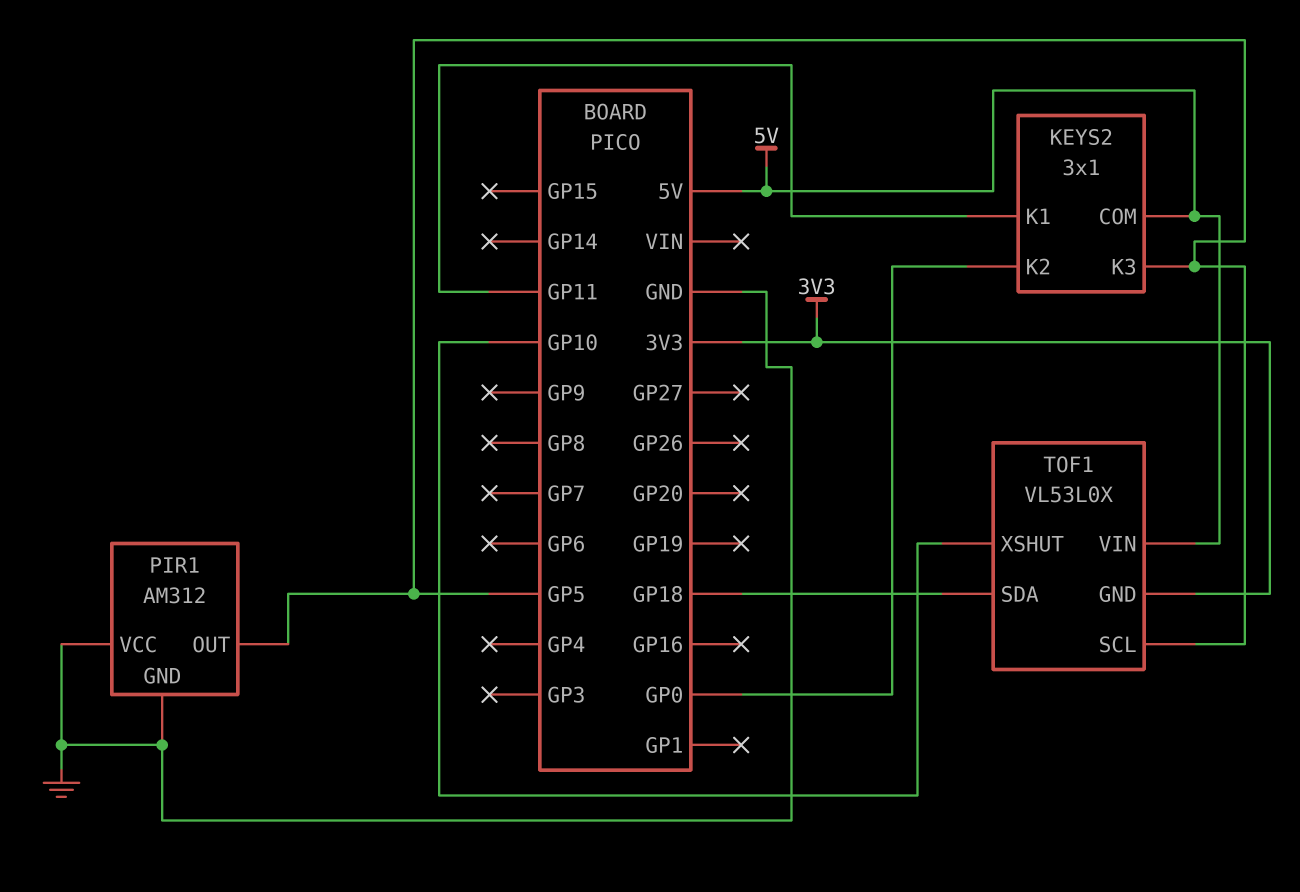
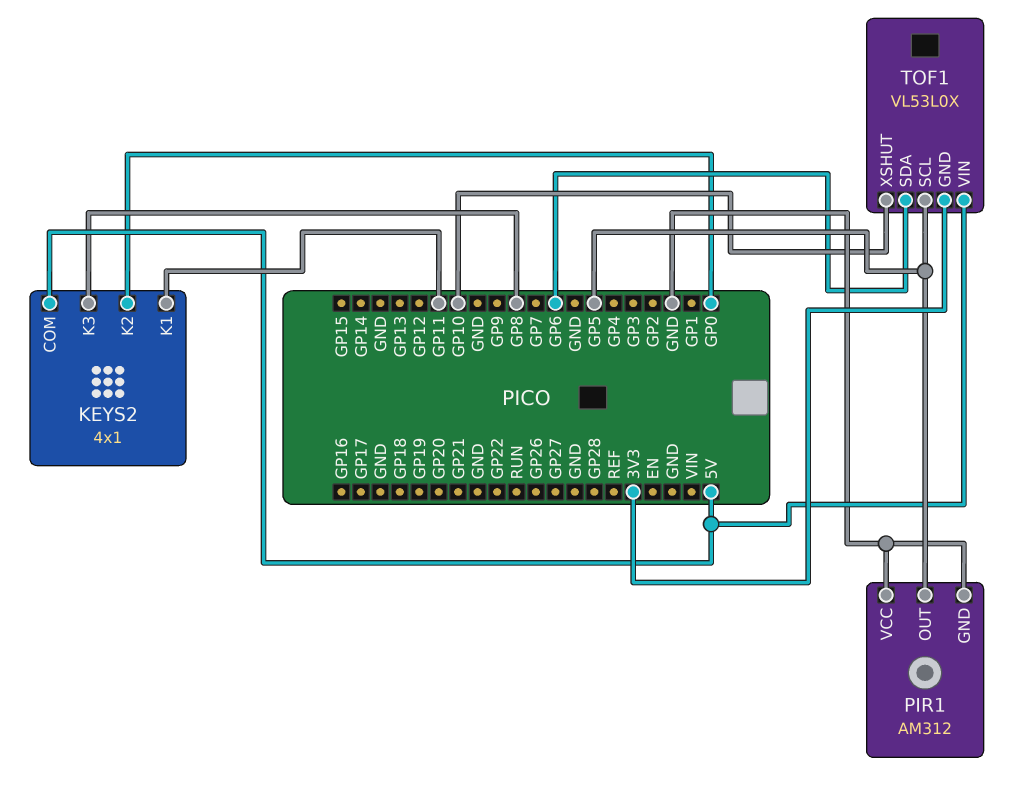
KEYS2: 3x1 -> 4x1
KEYS2 pin K3: GP5 -> GP8
TOF1 pin SDA: GP18 -> GP6

